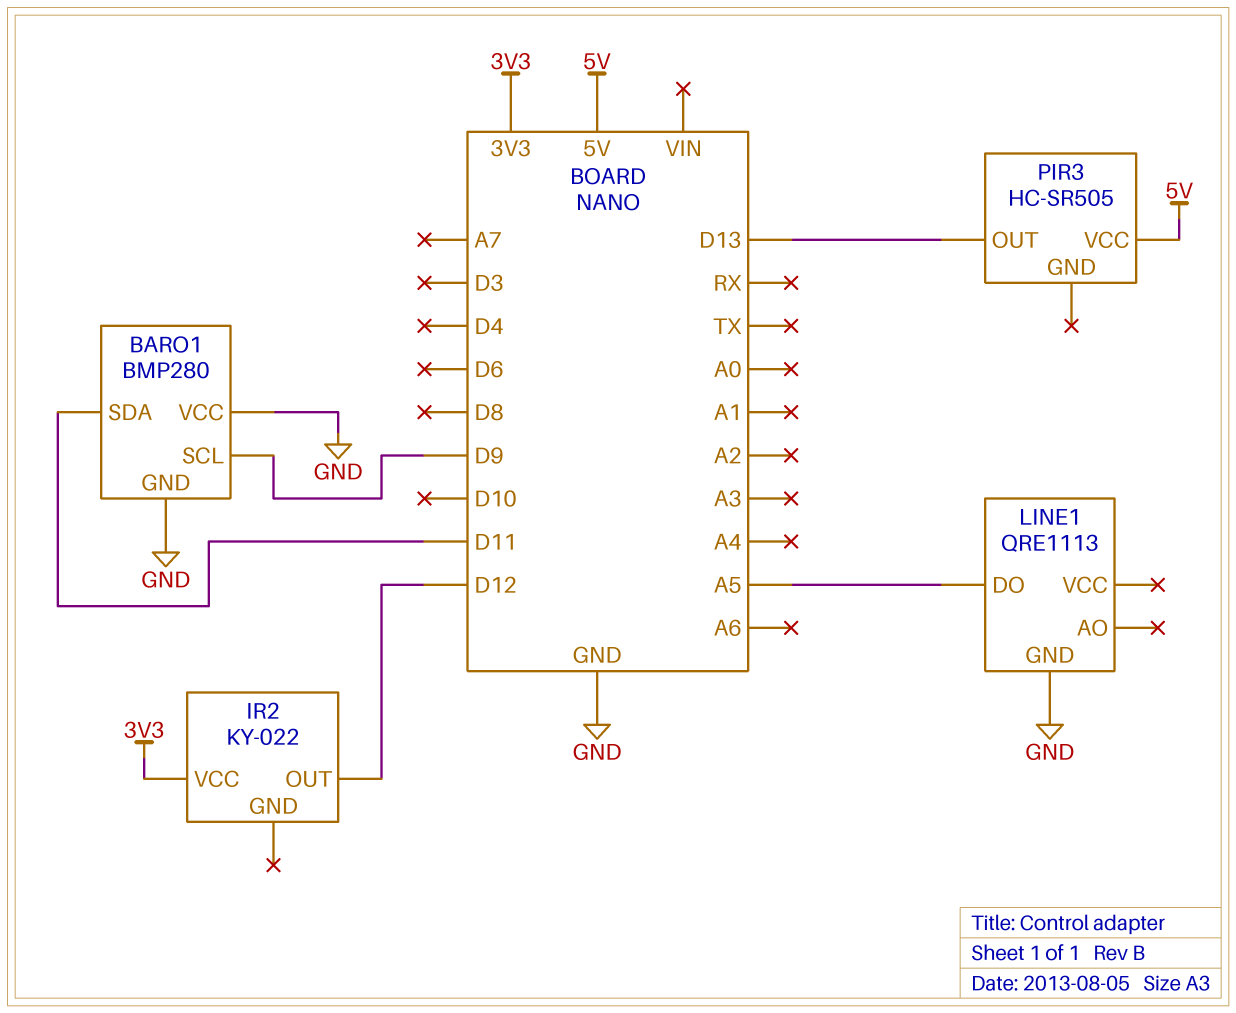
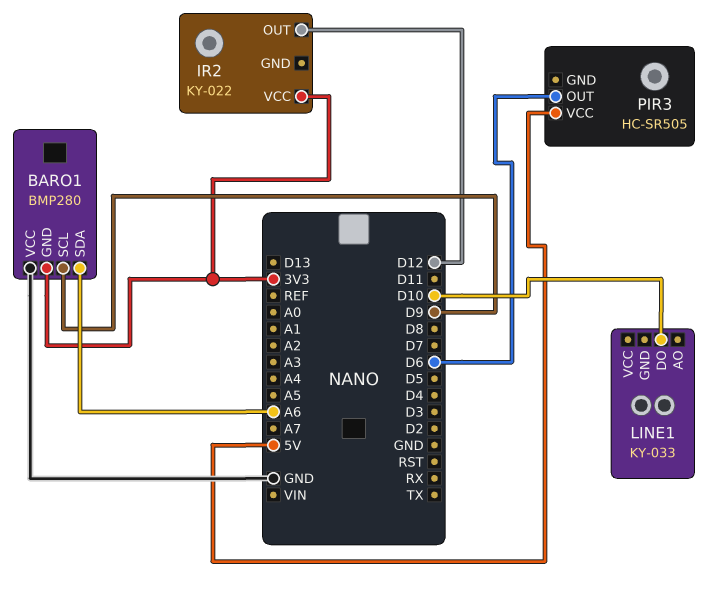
BARO1 pin GND: GND -> 3V3
BARO1 pin SDA: D11 -> A6
LINE1: QRE1113 -> KY-033
LINE1 pin DO: A5 -> D10
LINE1 pin GND: GND -> none
PIR3 pin OUT: D13 -> D6

